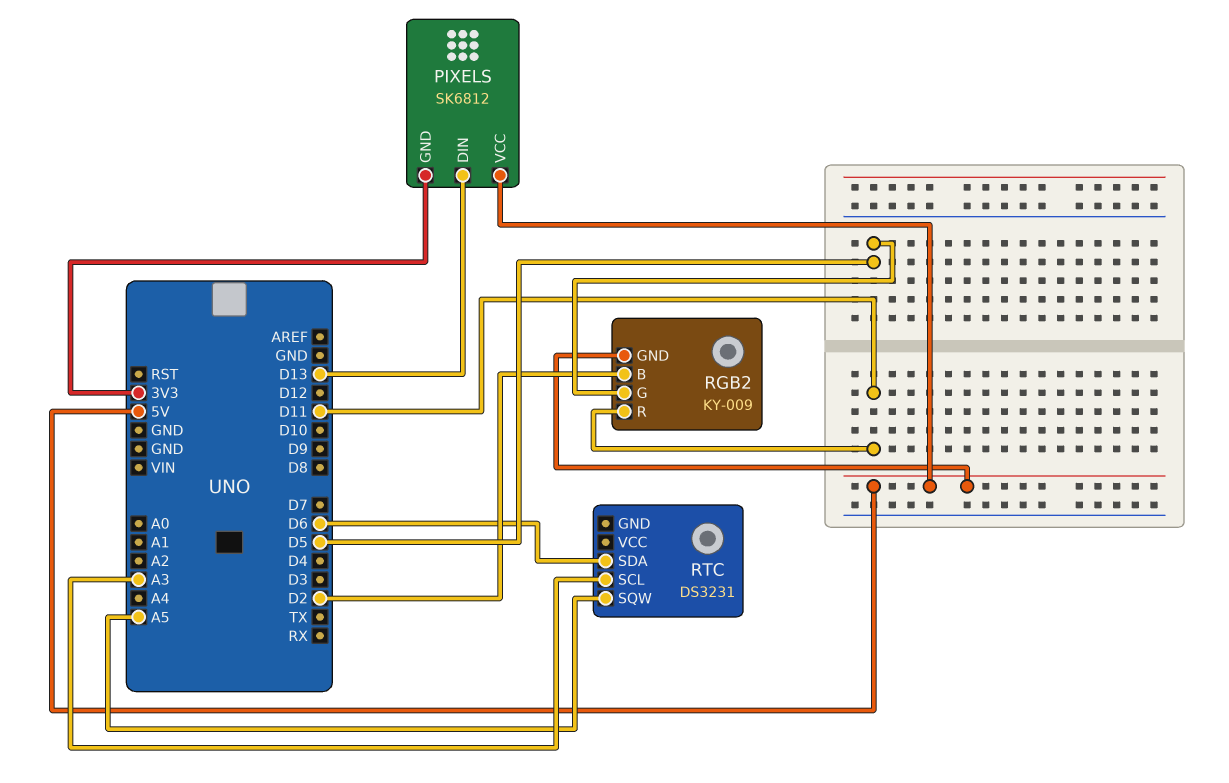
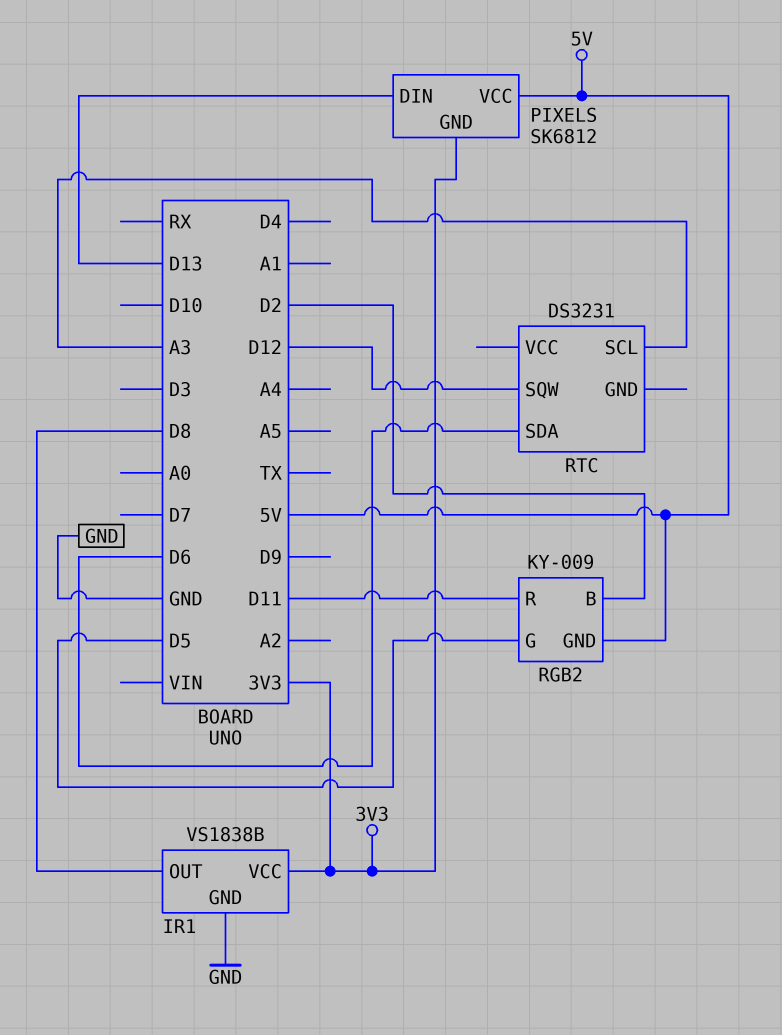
IR1: none -> VS1838B
IR1 pin GND: none -> GND
IR1 pin OUT: none -> D8
IR1 pin VCC: none -> 3V3
RTC pin SQW: A5 -> D12

